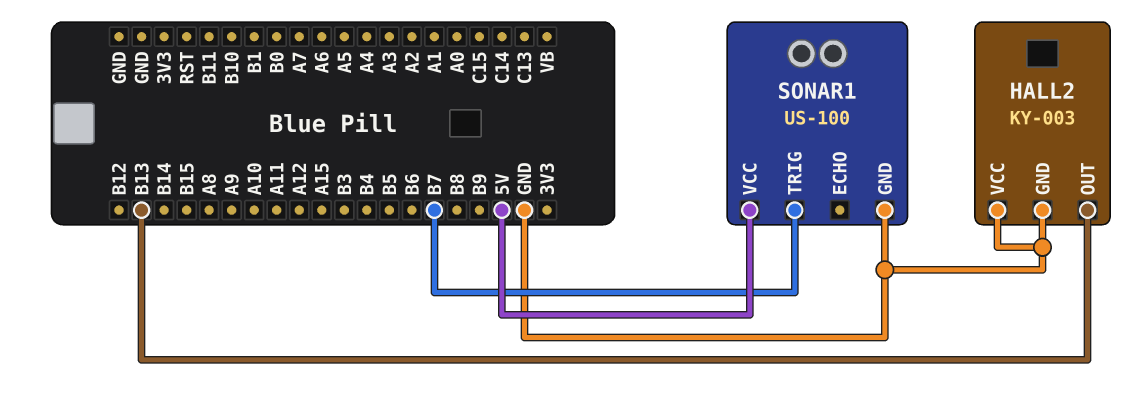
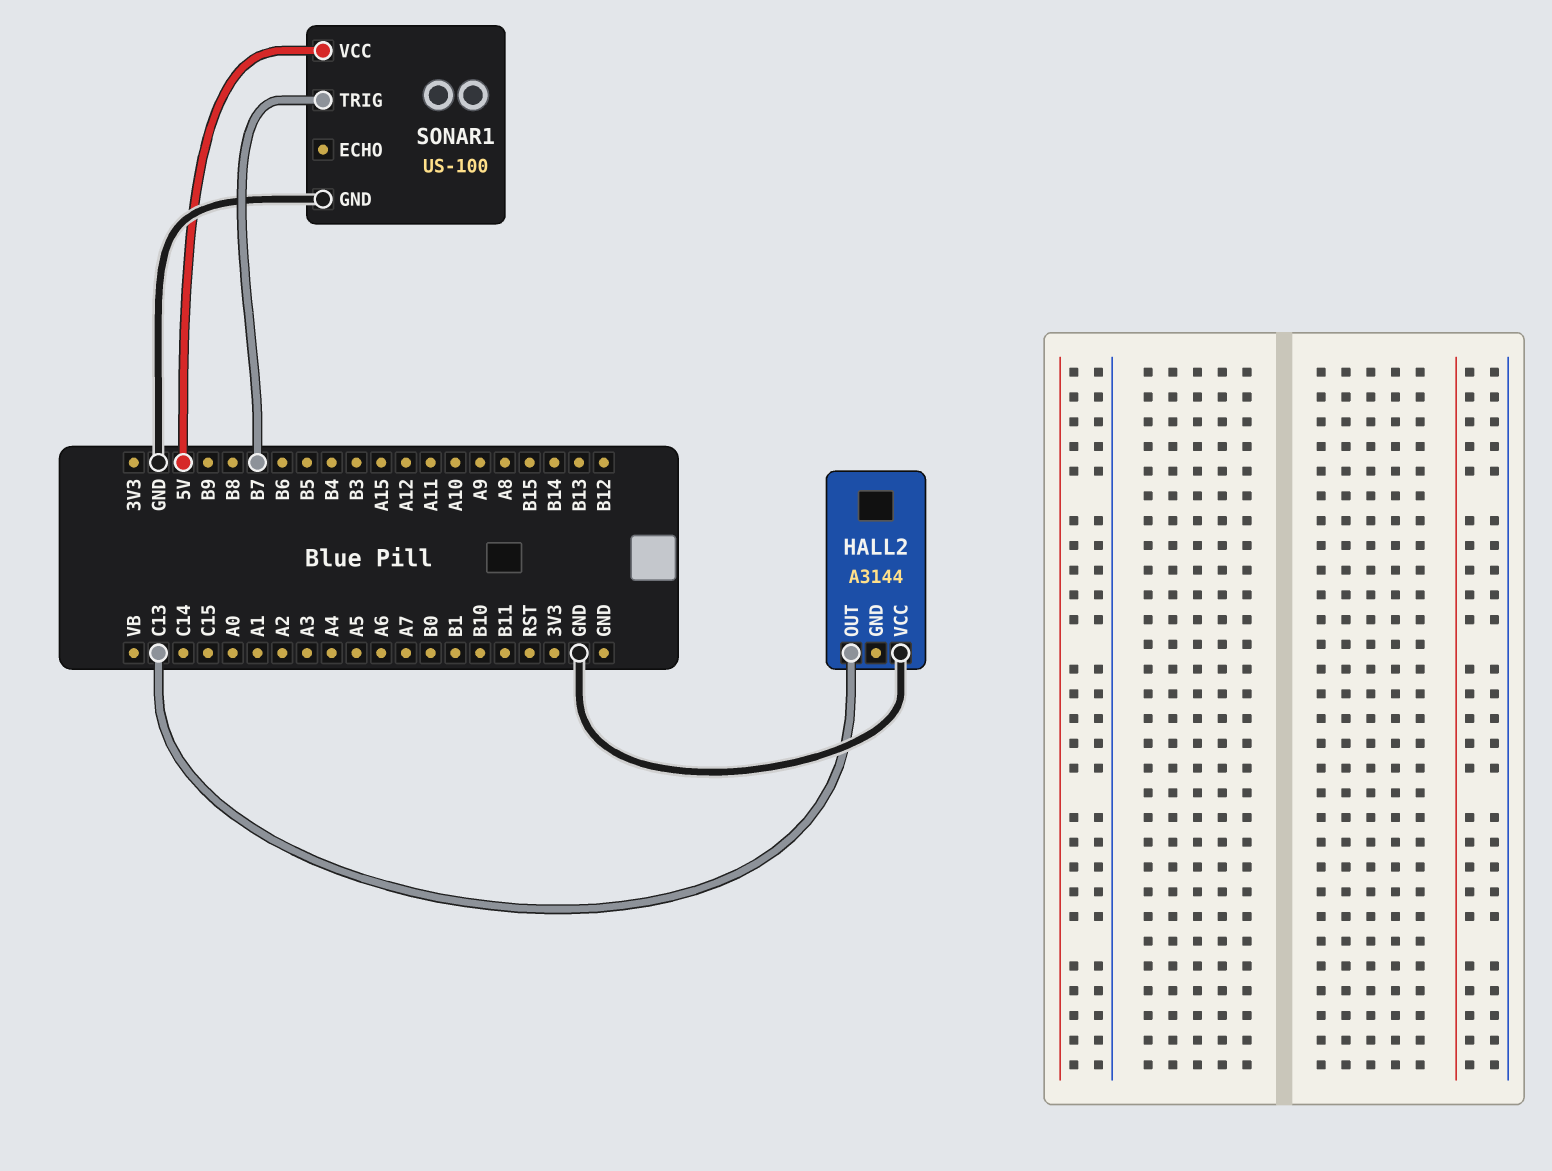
HALL2: KY-003 -> A3144
HALL2 pin GND: GND -> none
HALL2 pin OUT: B13 -> C13

